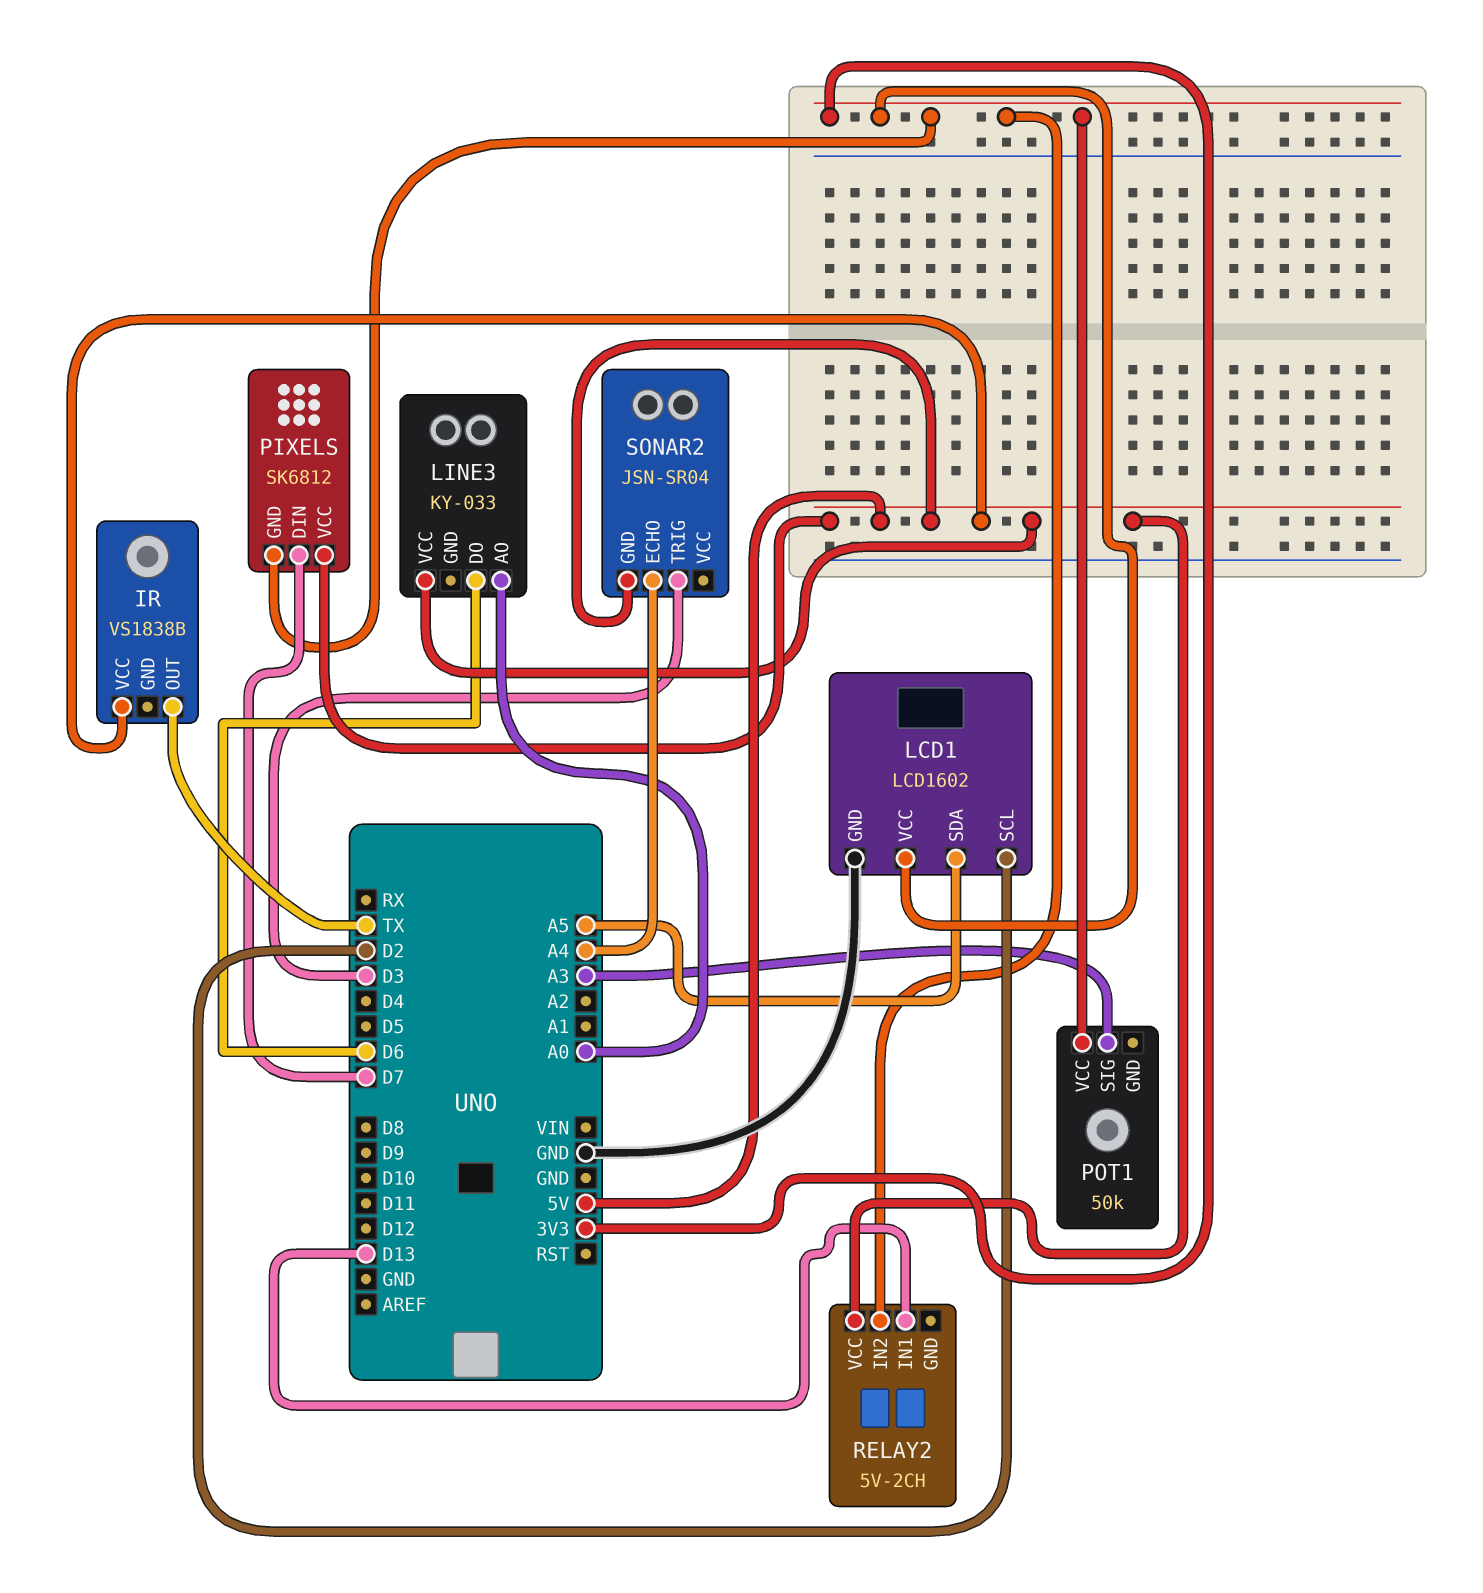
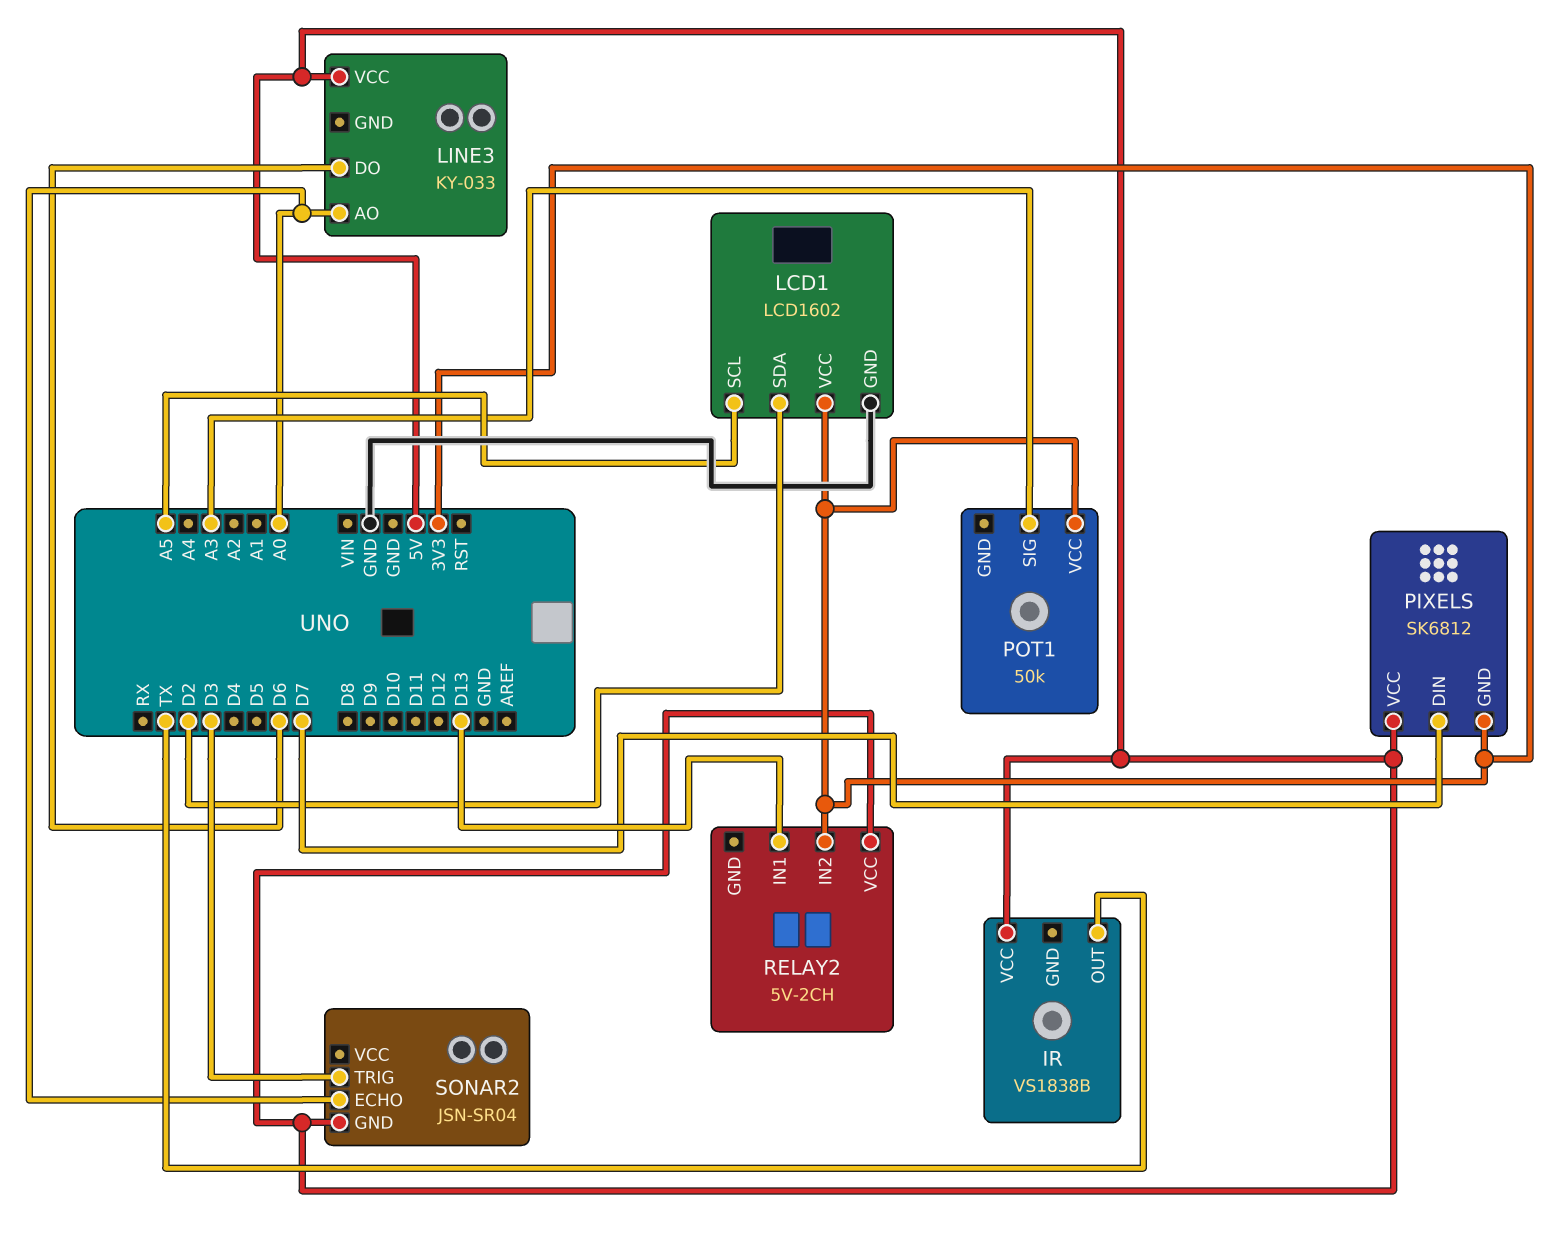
LCD1 pin SCL: D2 -> A5
LCD1 pin SDA: A5 -> D2
SONAR2 pin ECHO: A4 -> A0

